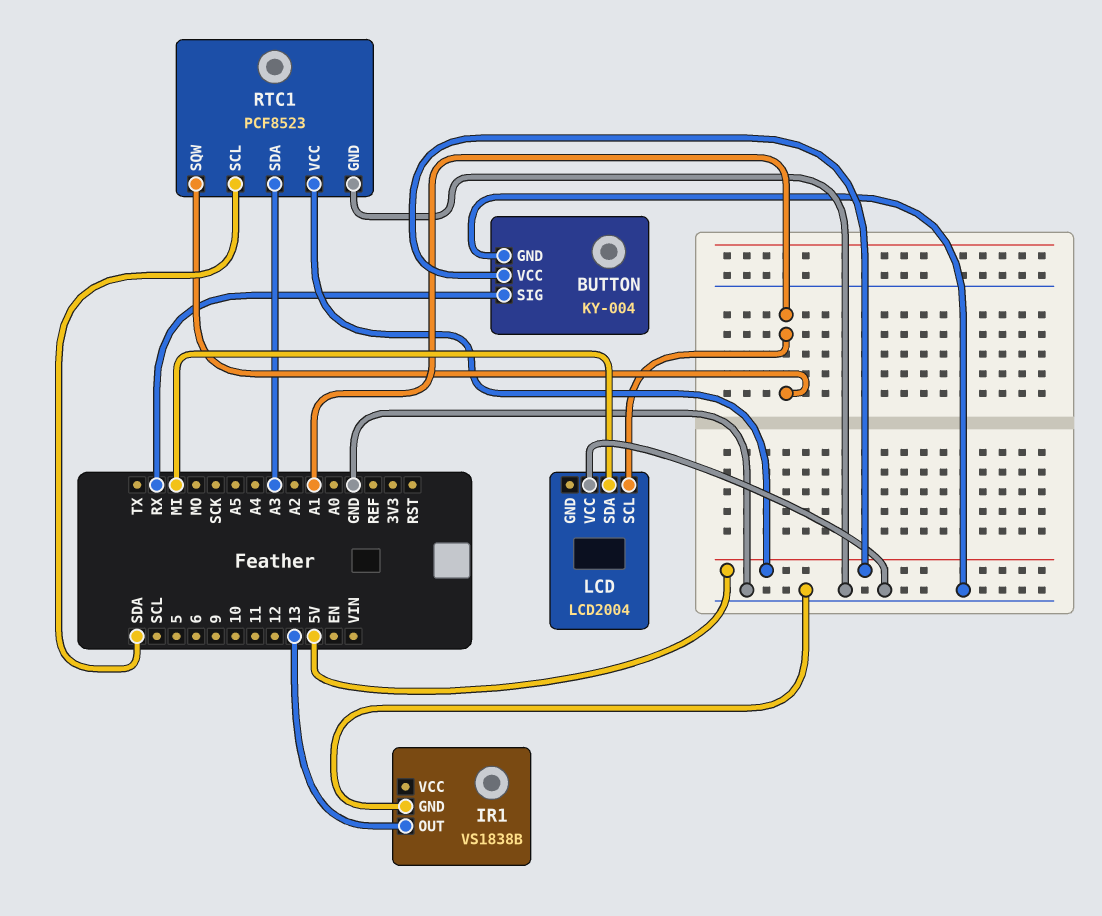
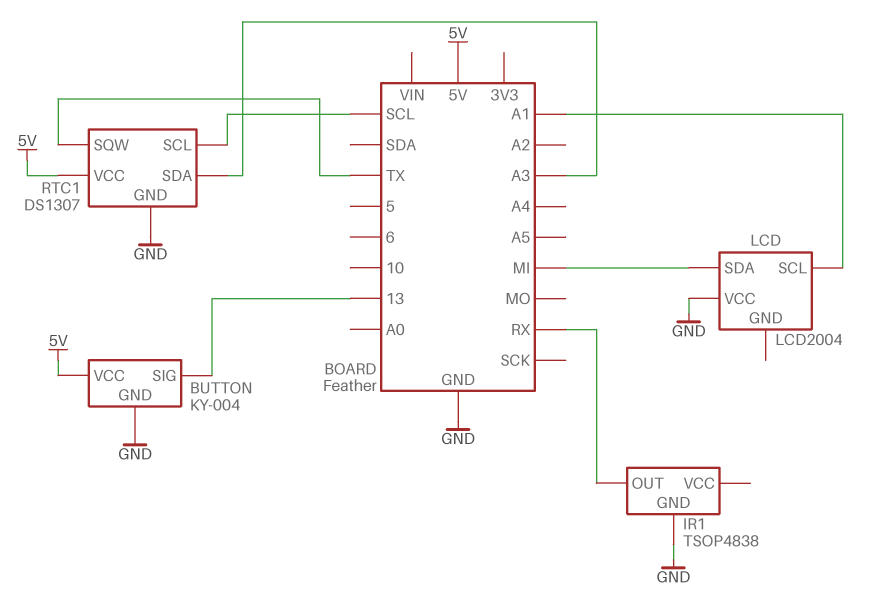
BUTTON pin SIG: RX -> 13
IR1: VS1838B -> TSOP4838
IR1 pin OUT: 13 -> RX
RTC1: PCF8523 -> DS1307
RTC1 pin SCL: SDA -> SCL
RTC1 pin SQW: A1 -> TX

